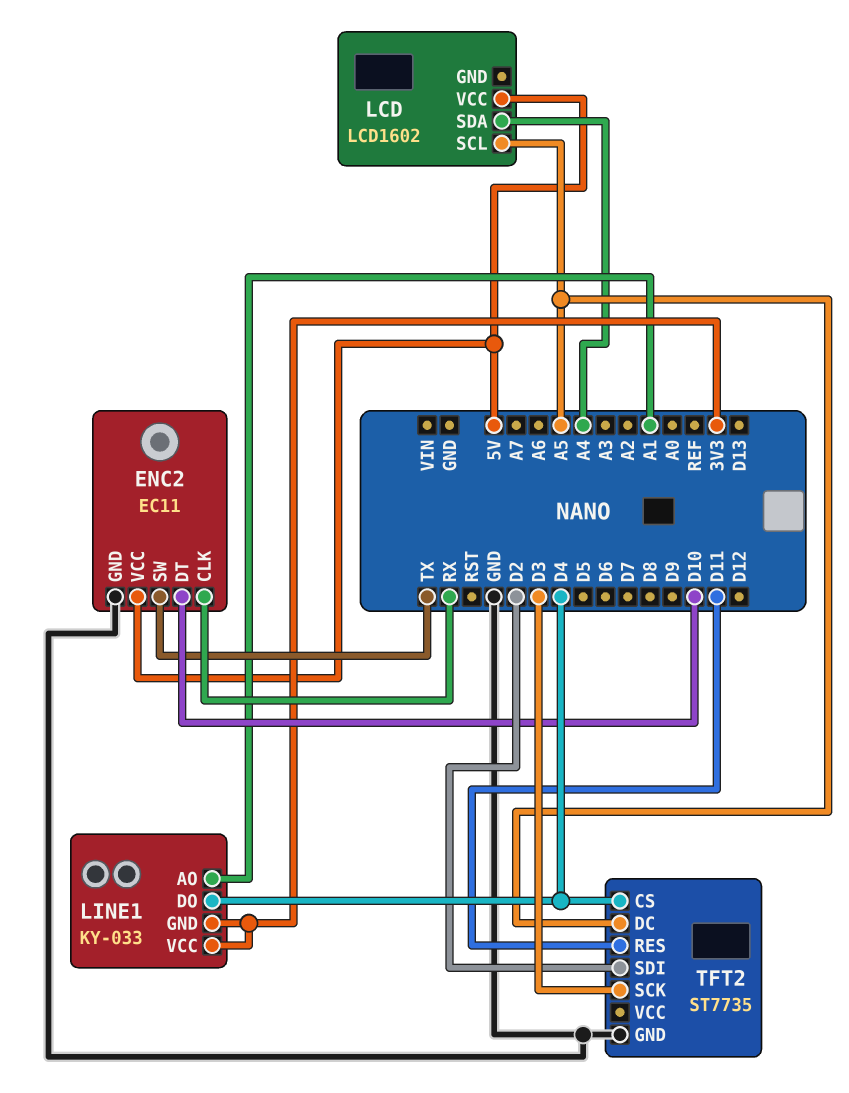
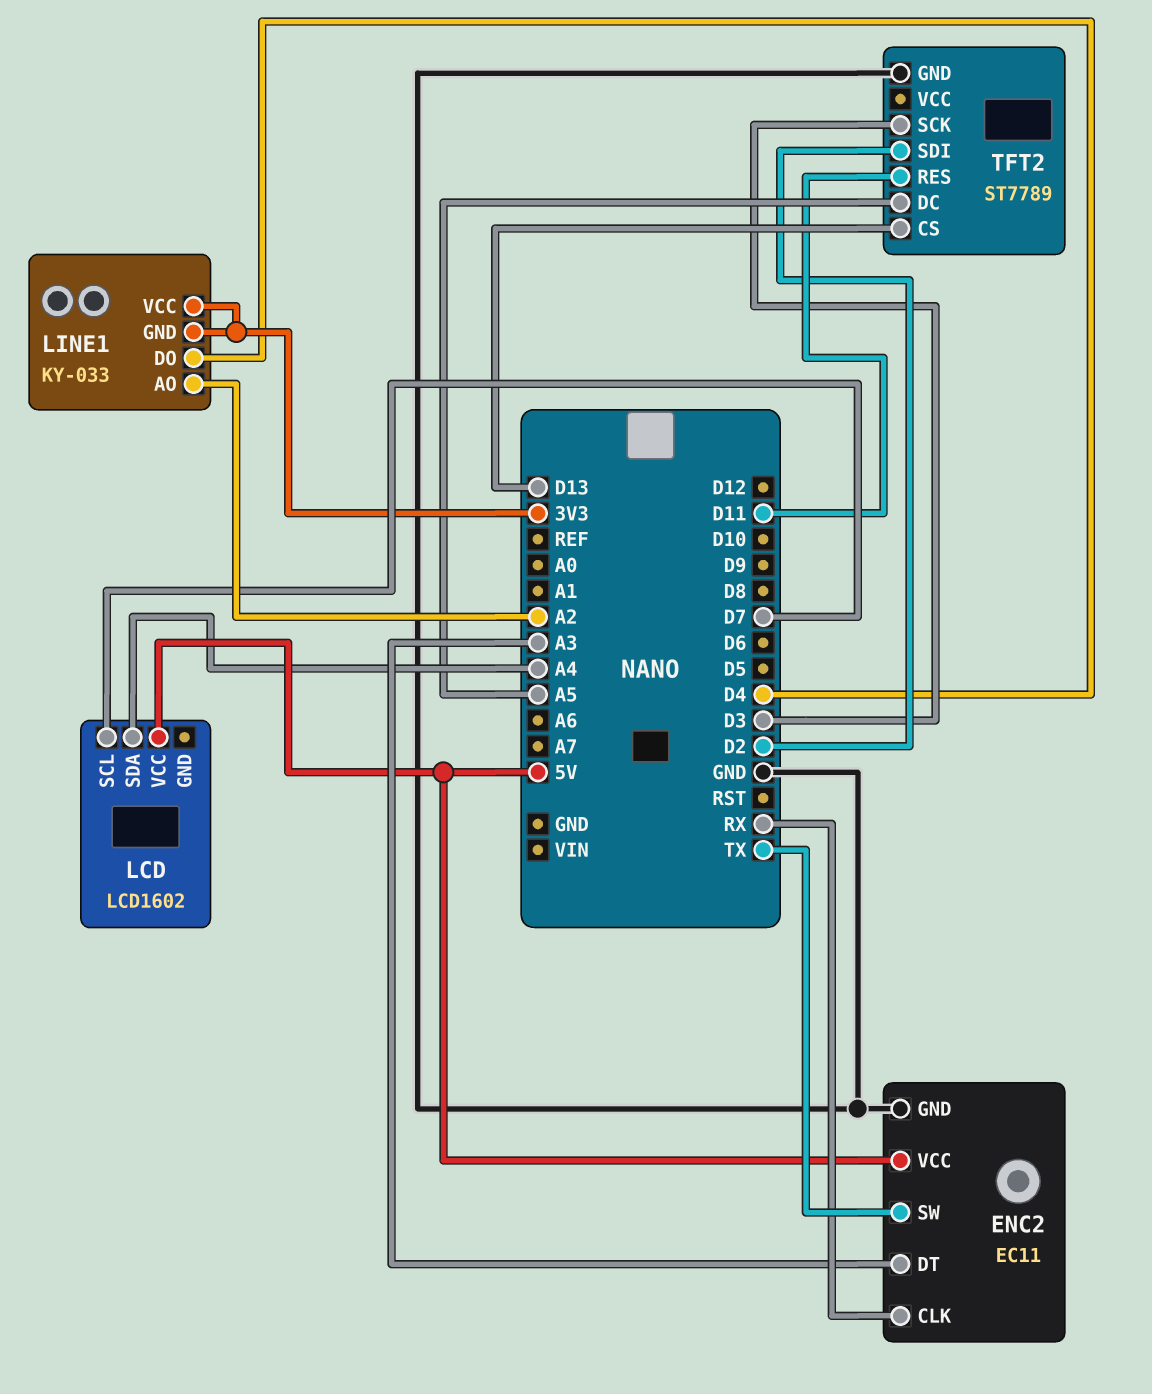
ENC2 pin DT: D10 -> A3
LCD pin SCL: A5 -> D7
LINE1 pin AO: A1 -> A2
TFT2: ST7735 -> ST7789
TFT2 pin CS: D4 -> D13

